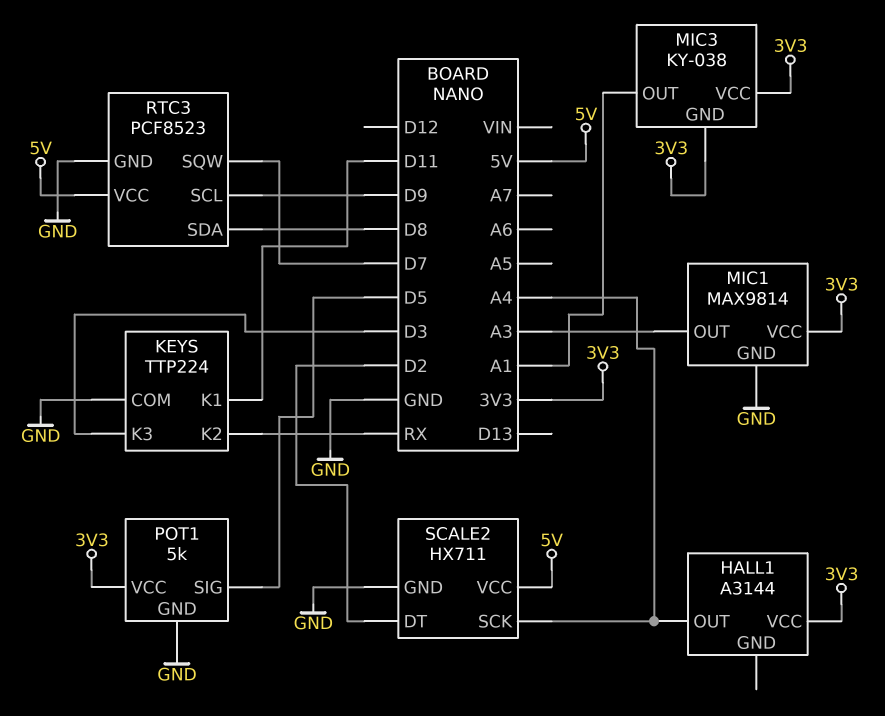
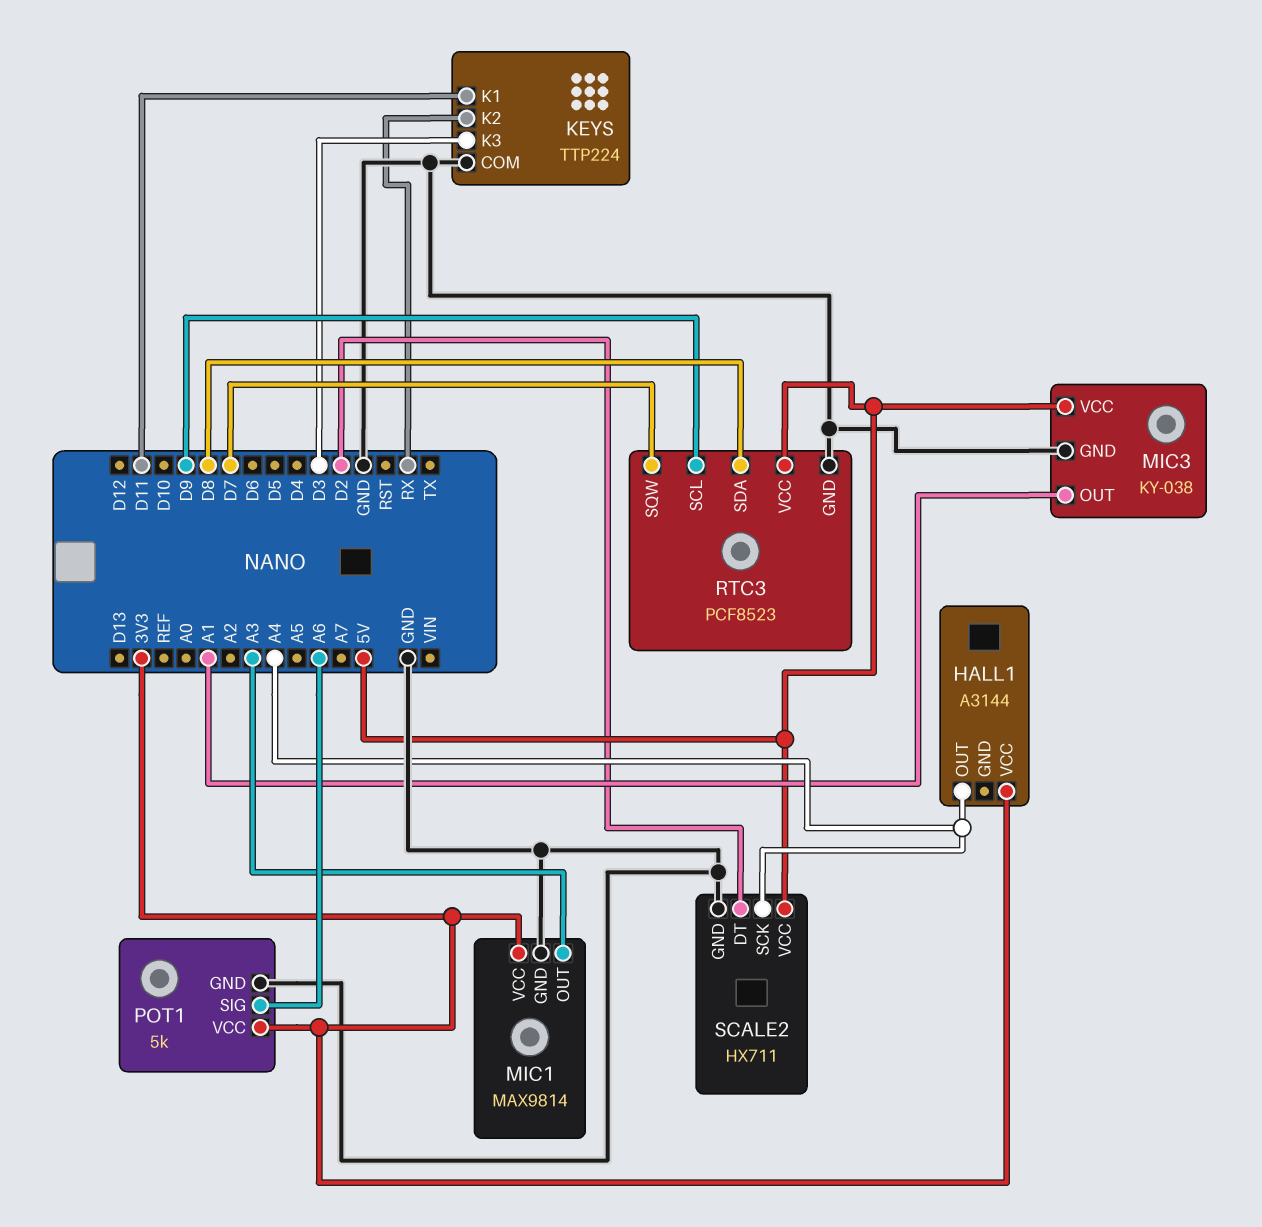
MIC3 pin GND: 3V3 -> GND
MIC3 pin VCC: 3V3 -> 5V
POT1 pin SIG: D5 -> A6

